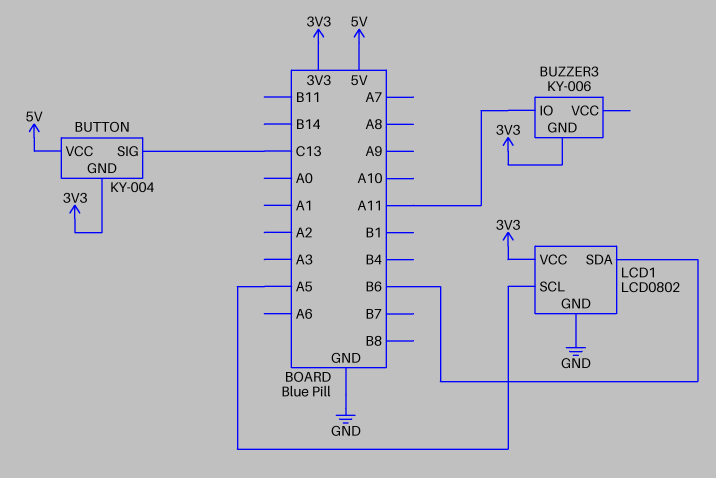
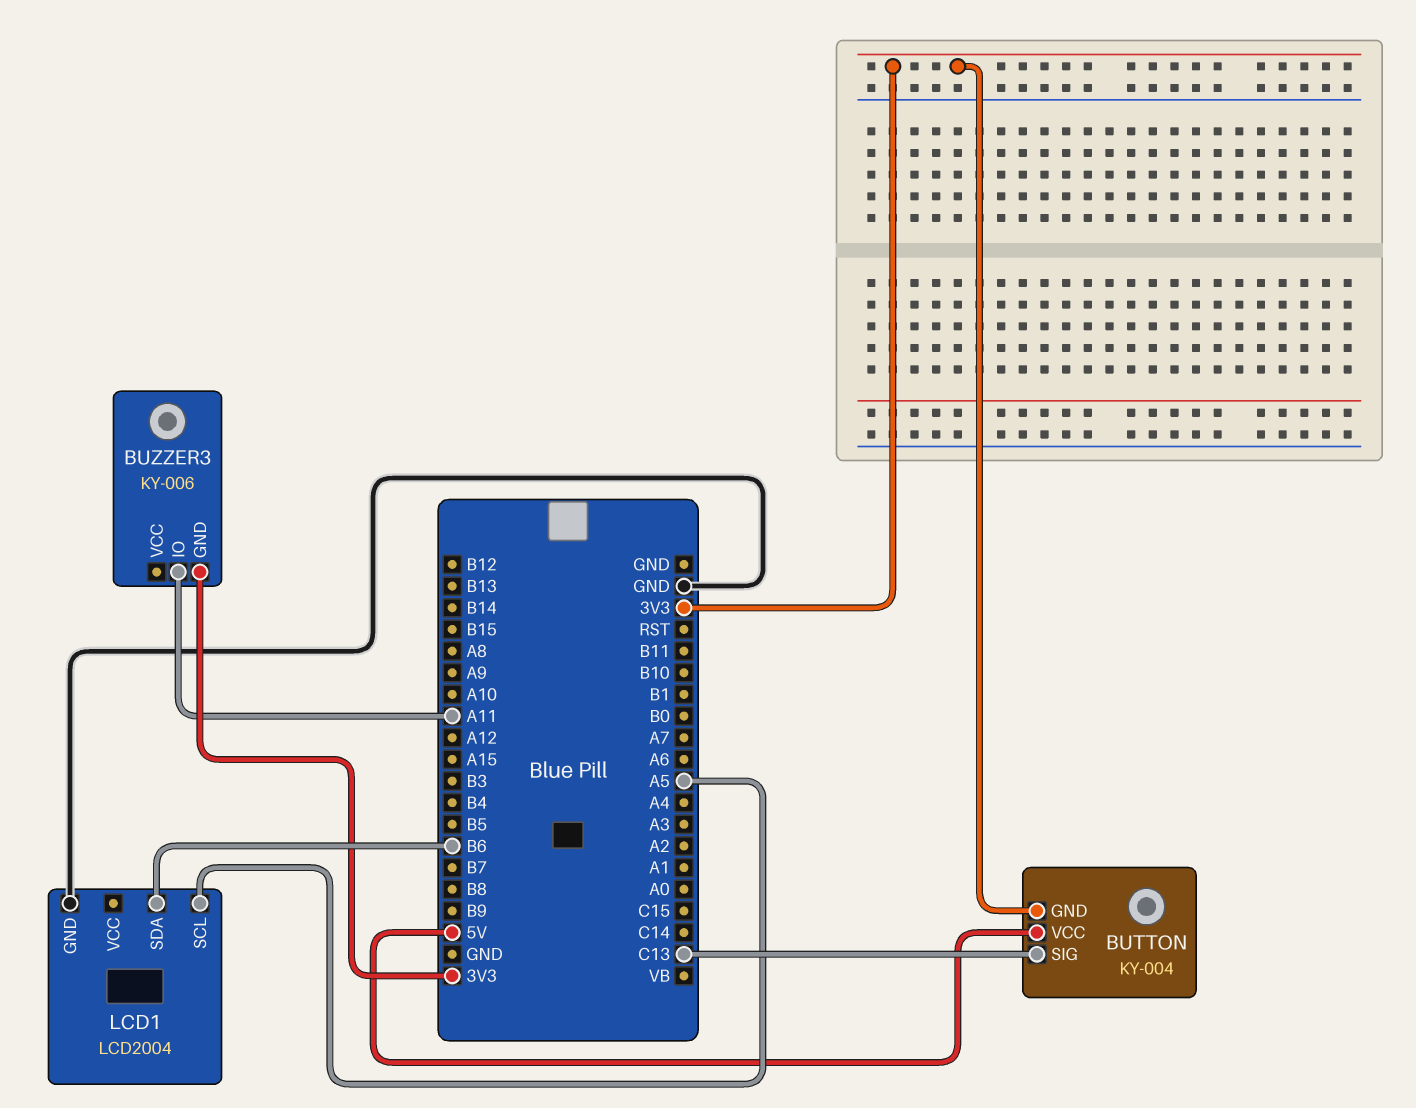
LCD1: LCD0802 -> LCD2004
LCD1 pin VCC: 3V3 -> none

